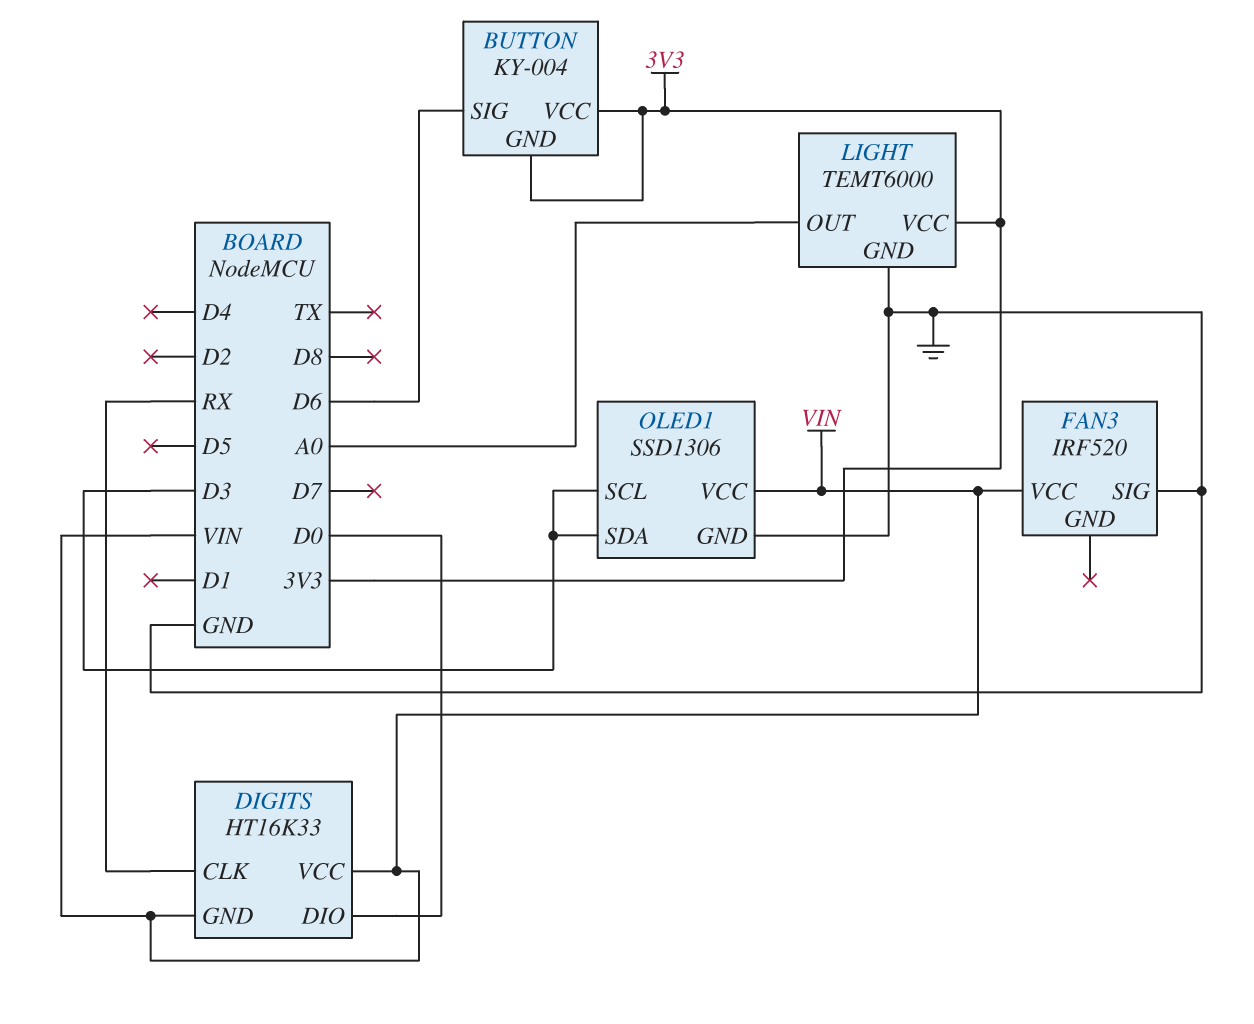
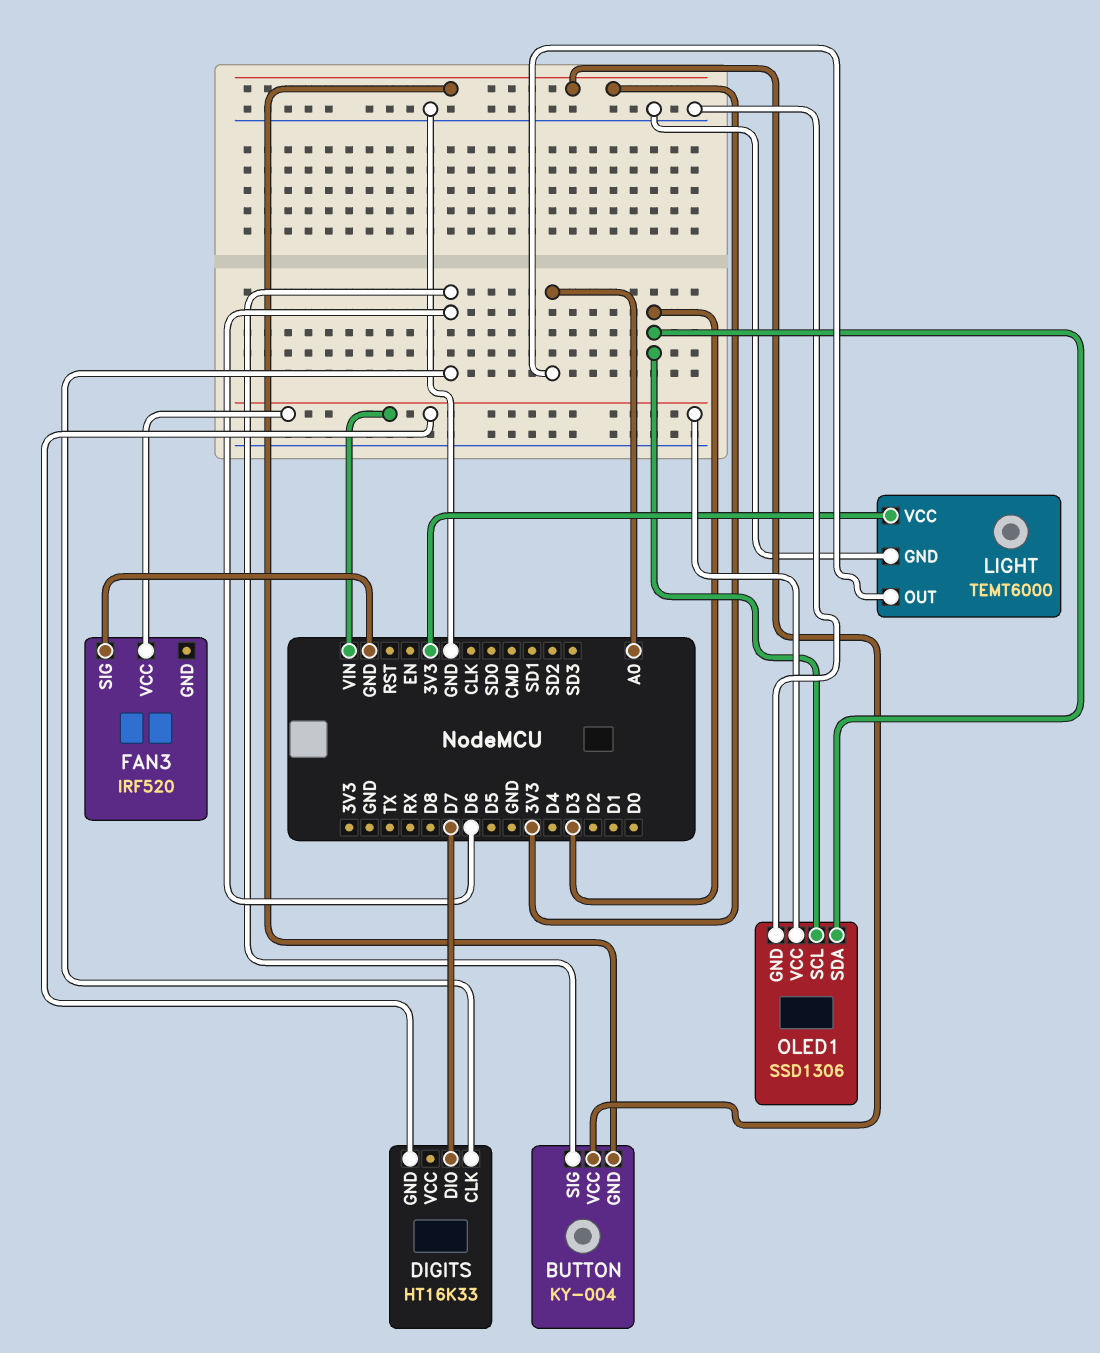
DIGITS pin CLK: RX -> D6
DIGITS pin DIO: D0 -> D7
DIGITS pin VCC: VIN -> none

